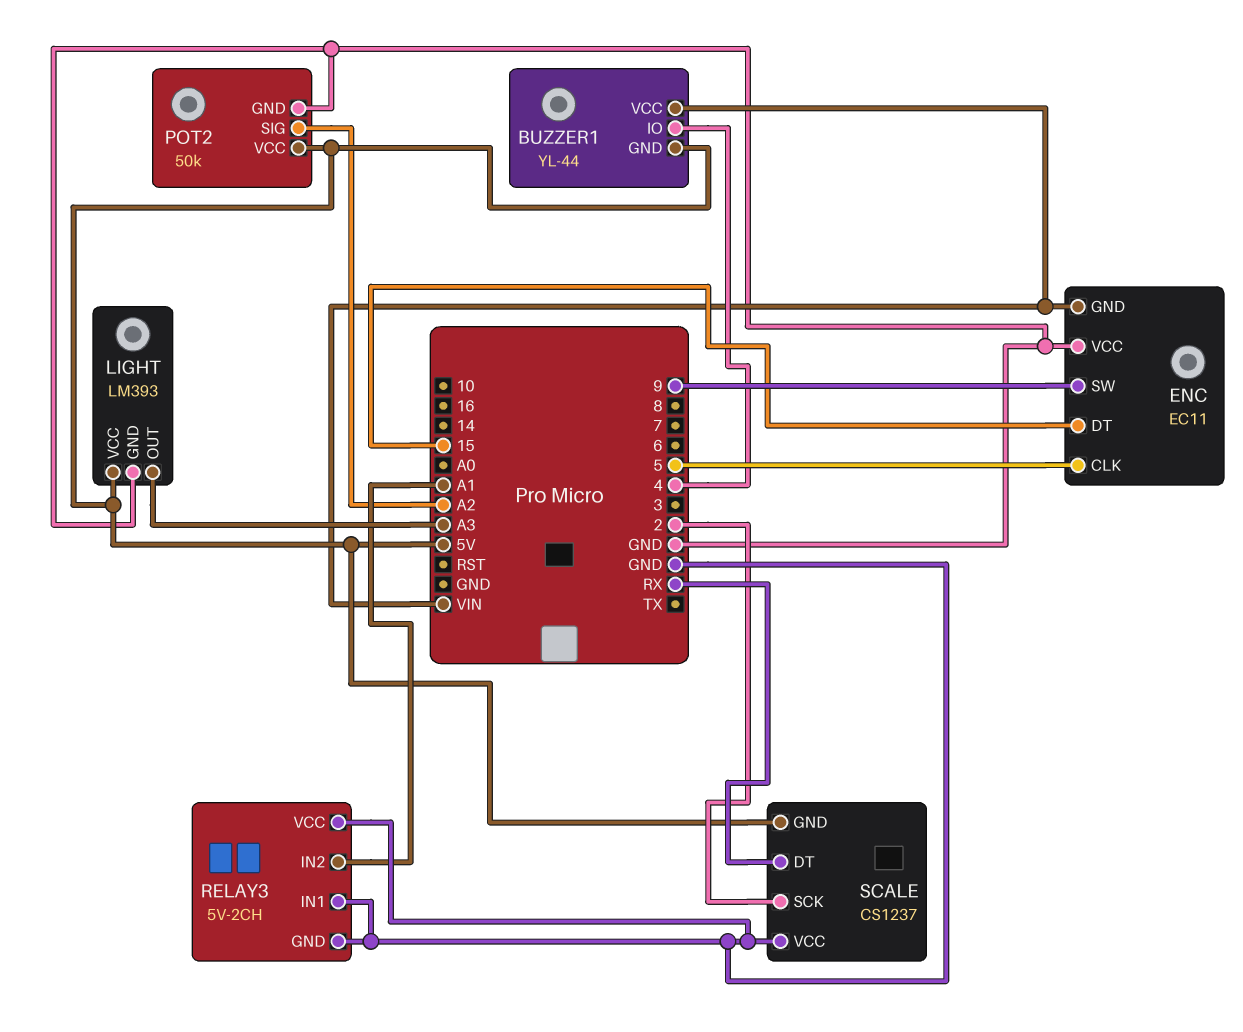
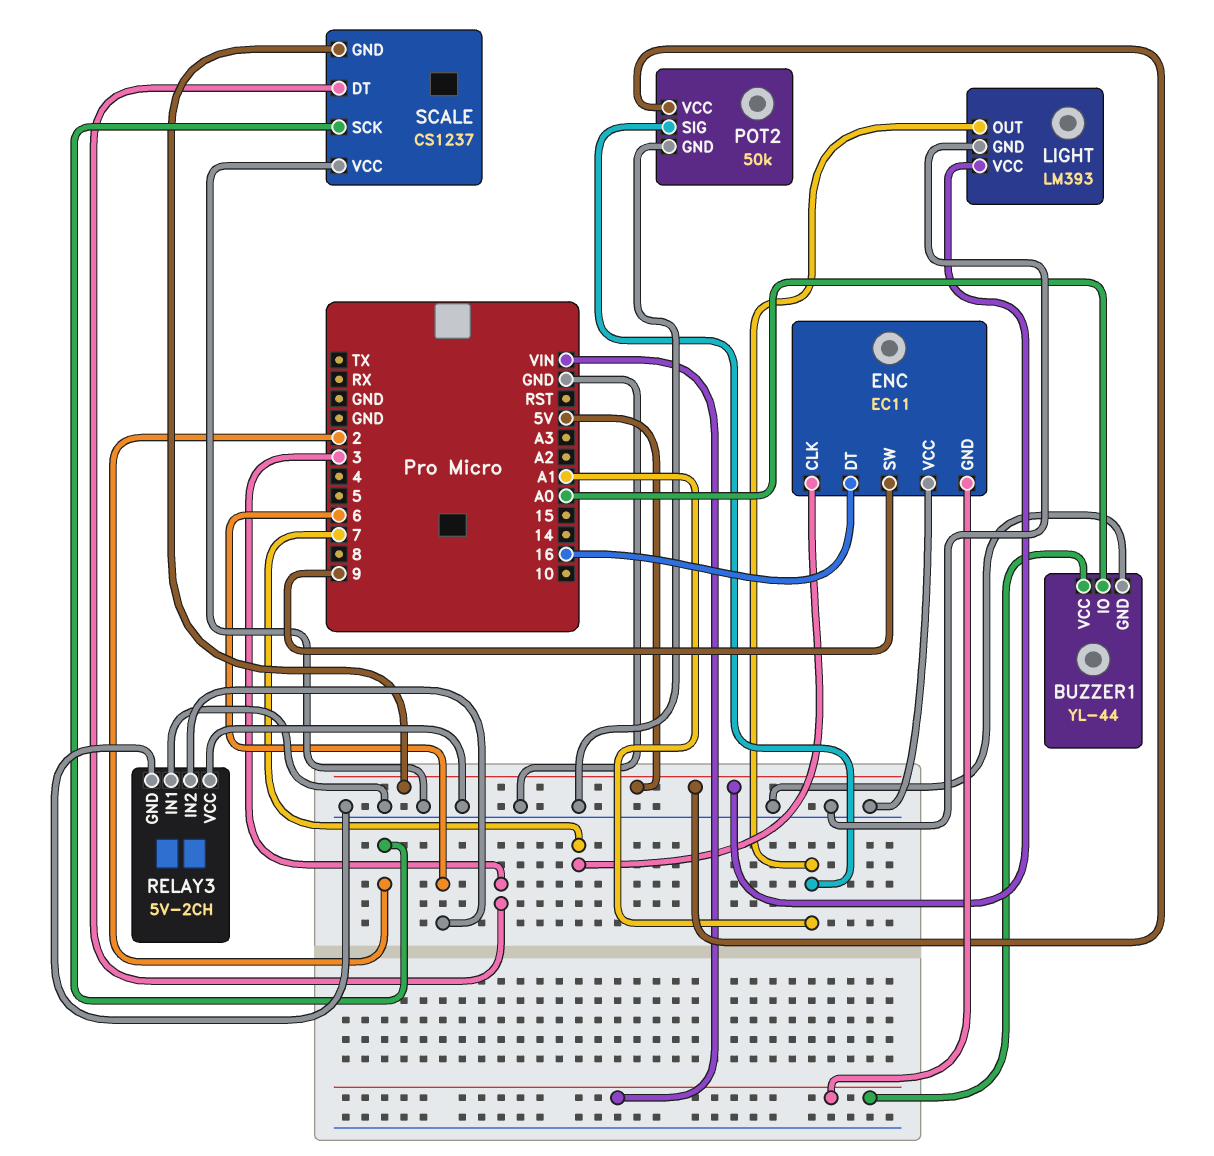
BUZZER1 pin GND: 5V -> GND
BUZZER1 pin IO: 4 -> A0
ENC pin CLK: 5 -> 7
ENC pin DT: 15 -> 16
LIGHT pin OUT: A3 -> A1
POT2 pin SIG: A2 -> A1
RELAY3 pin IN2: A1 -> 6
SCALE pin DT: RX -> 3

